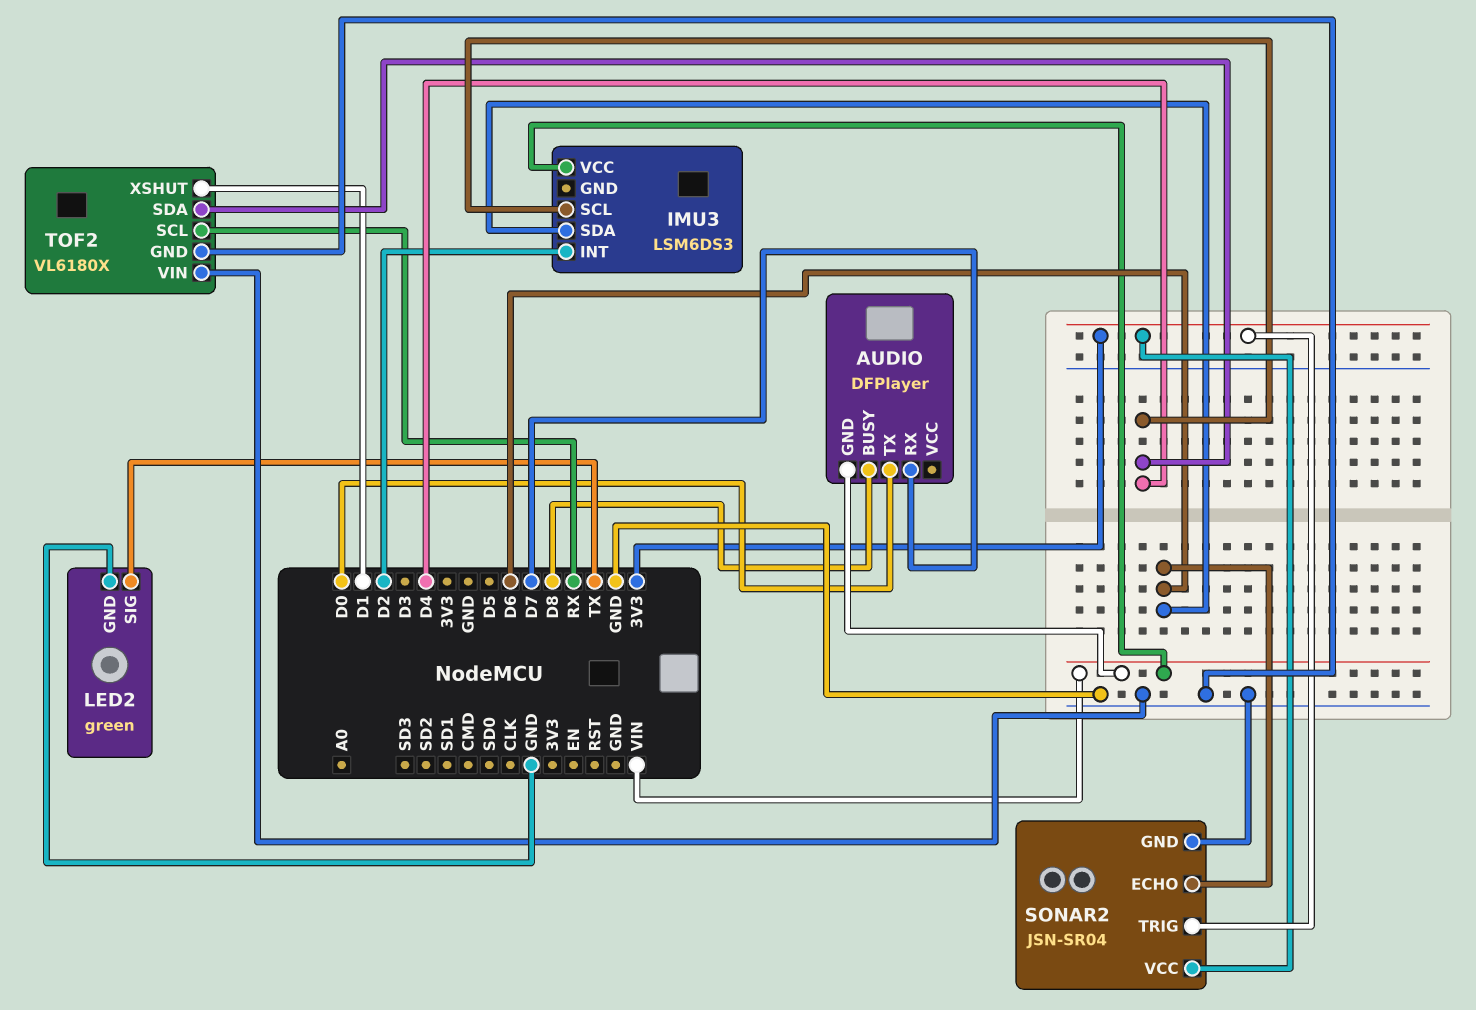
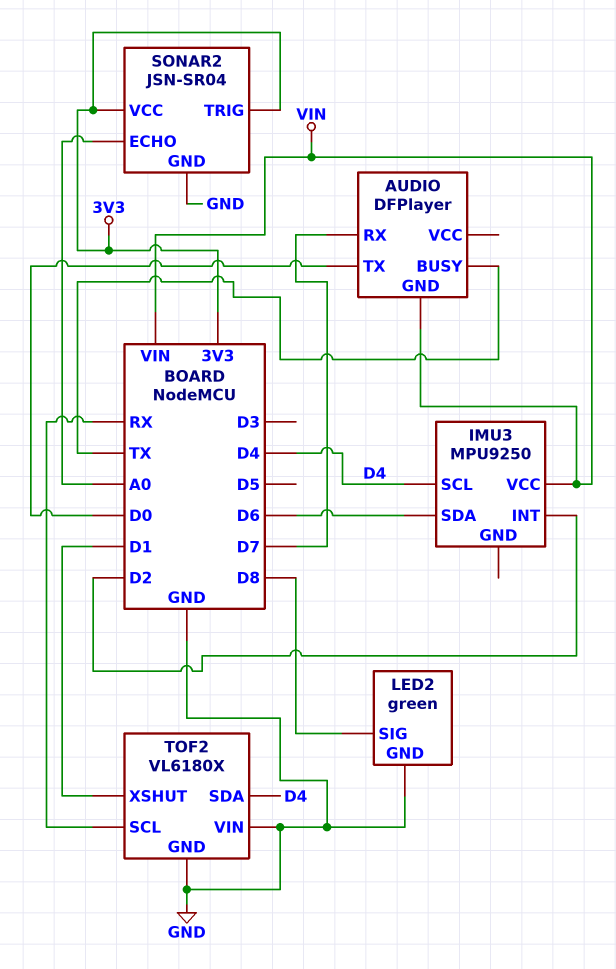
AUDIO pin BUSY: D8 -> TX
IMU3: LSM6DS3 -> MPU9250
LED2 pin SIG: TX -> D8
SONAR2 pin ECHO: D6 -> A0

